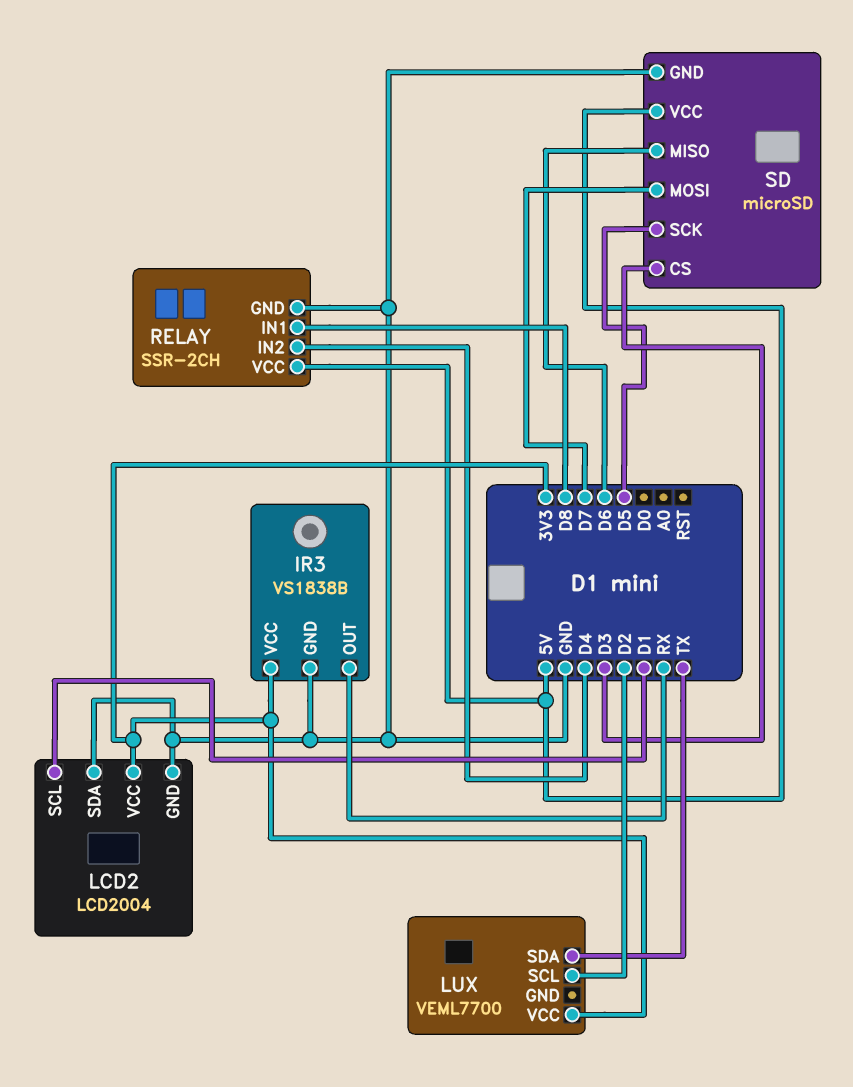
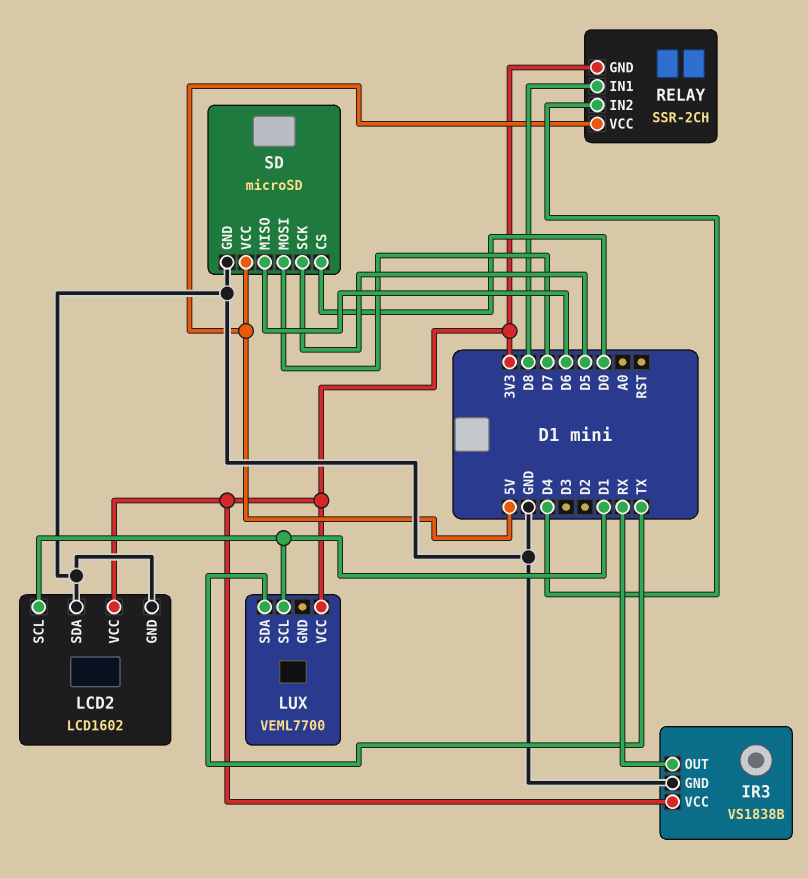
LCD2: LCD2004 -> LCD1602
LUX pin SCL: D2 -> D1
RELAY pin GND: GND -> 3V3
SD pin CS: D3 -> D0

